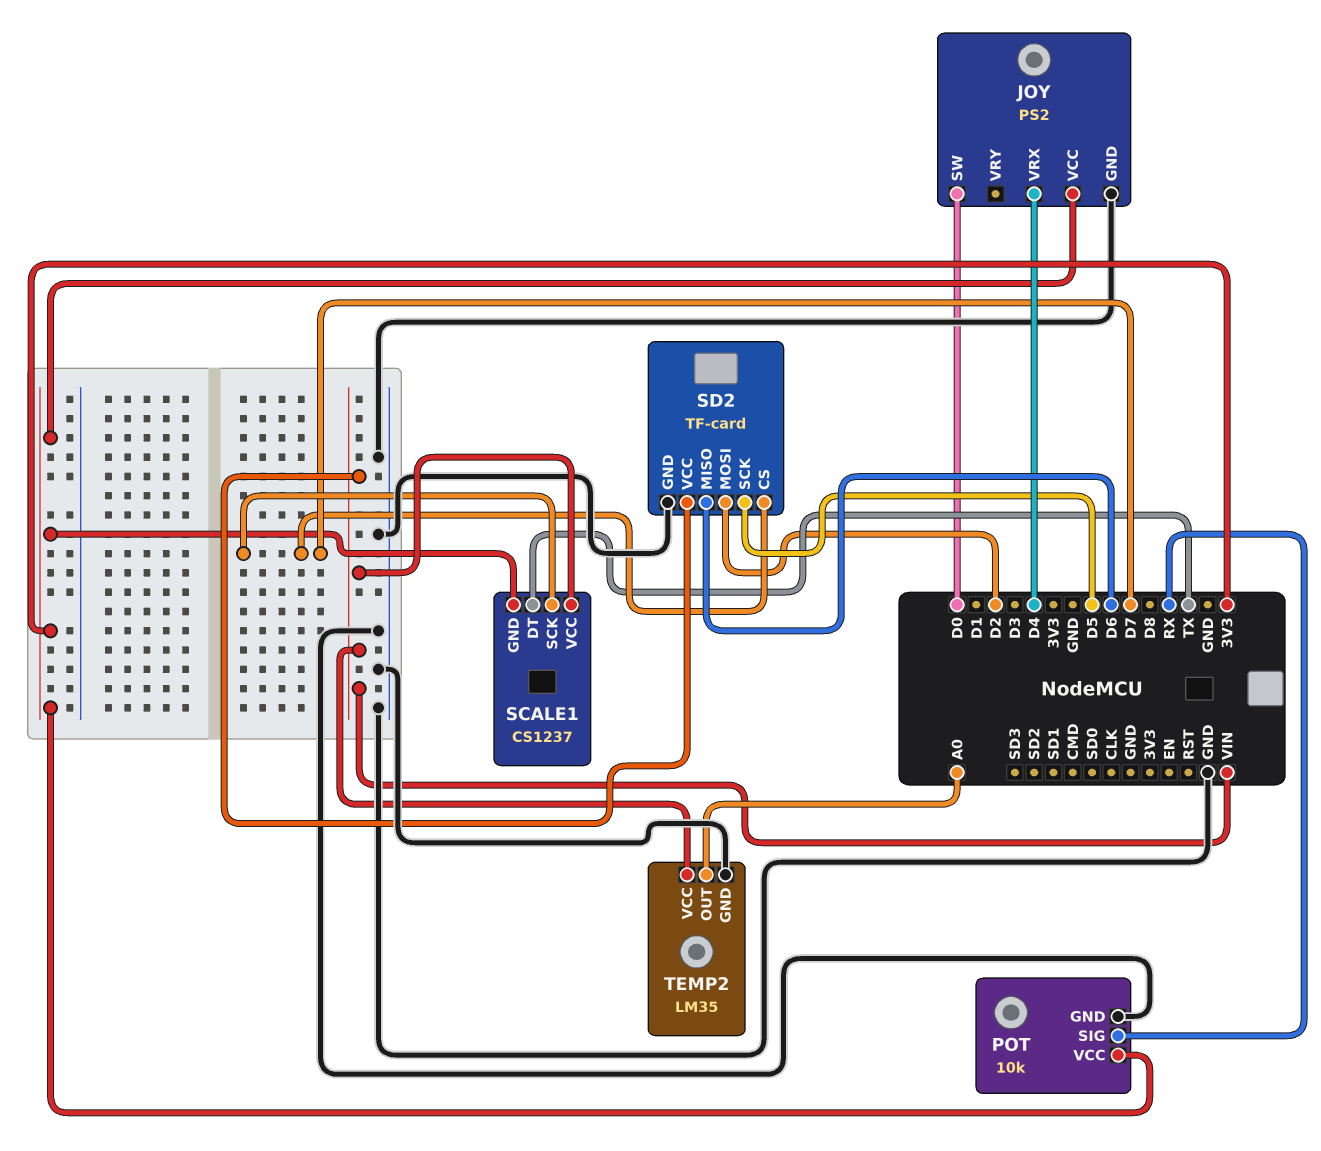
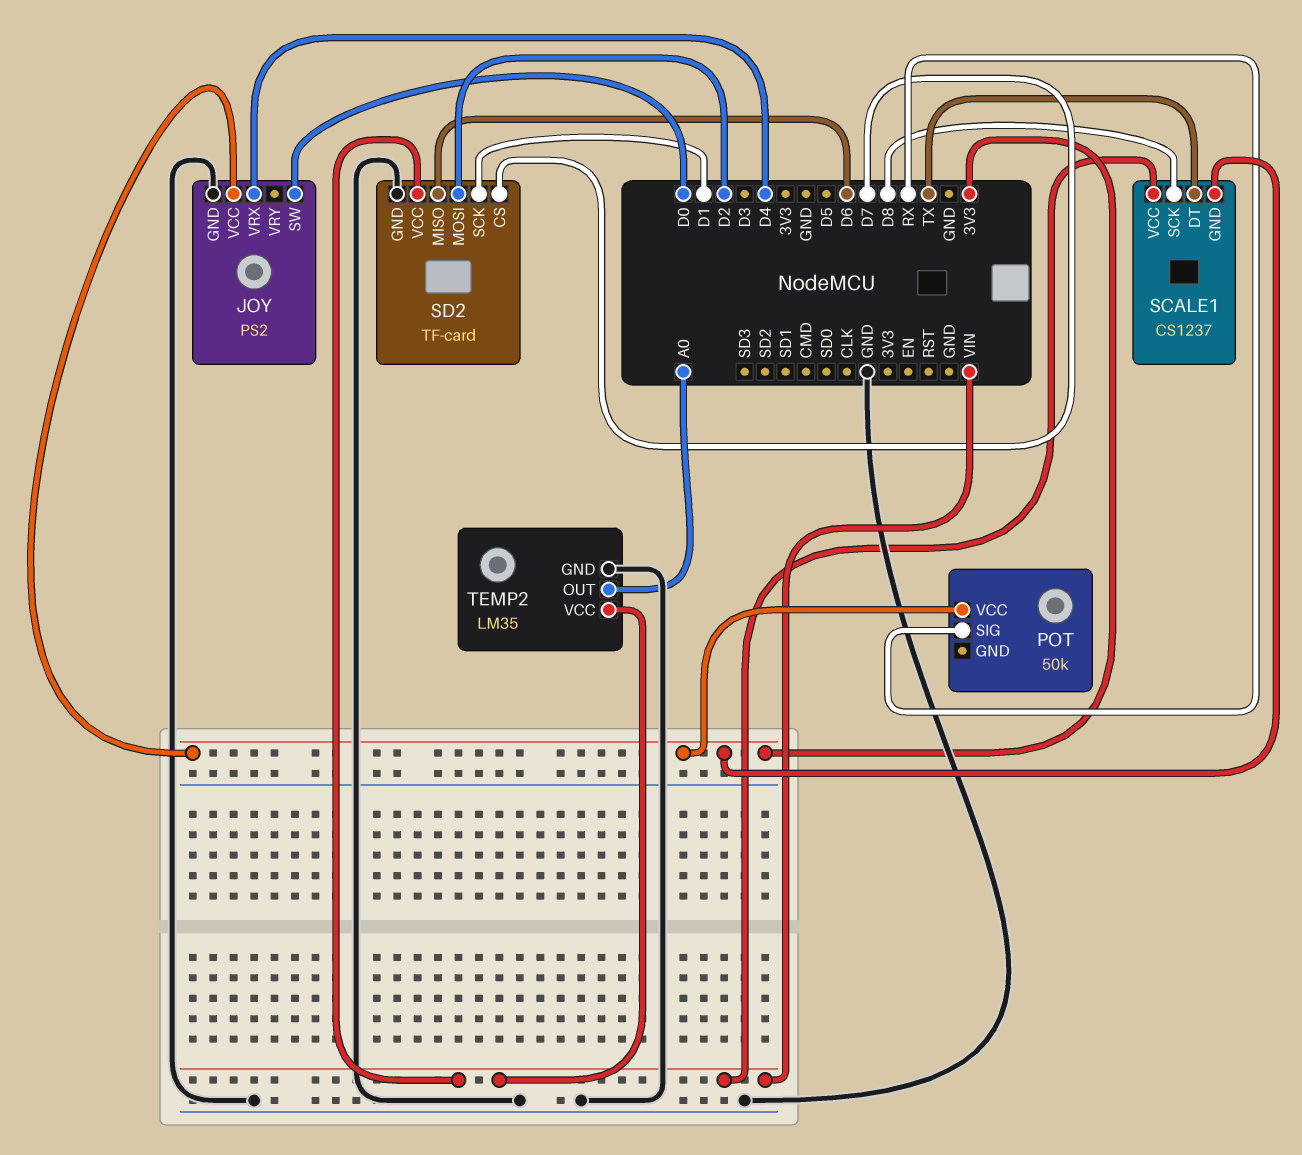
POT: 10k -> 50k
POT pin GND: GND -> none
SCALE1 pin SCK: D7 -> D8
SD2 pin SCK: D5 -> D1

